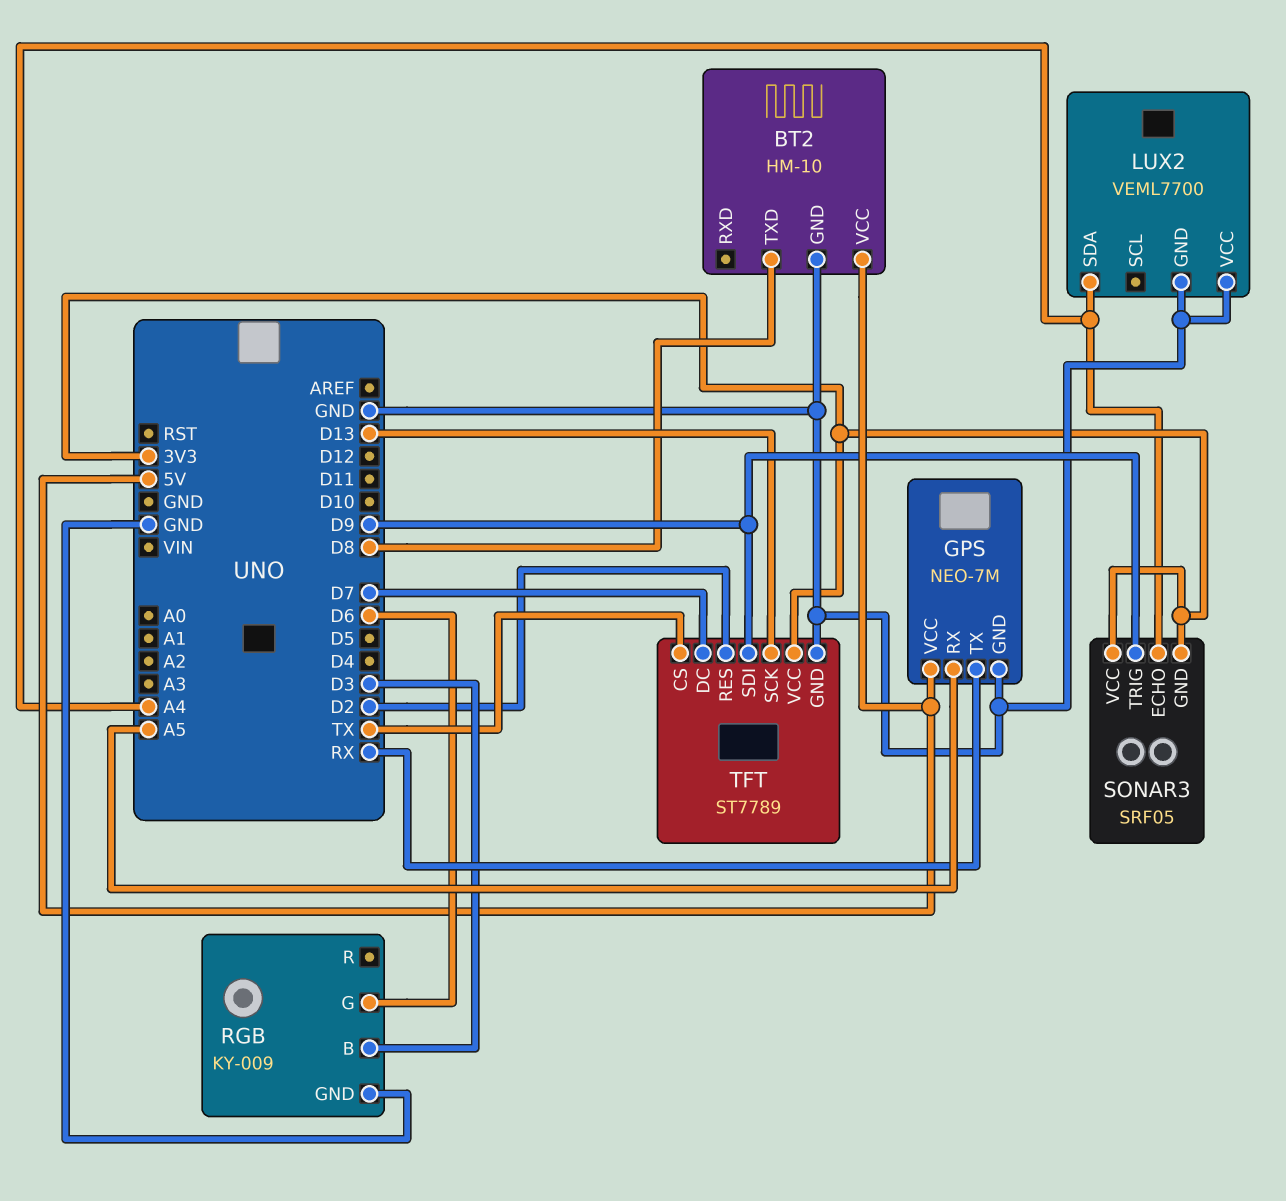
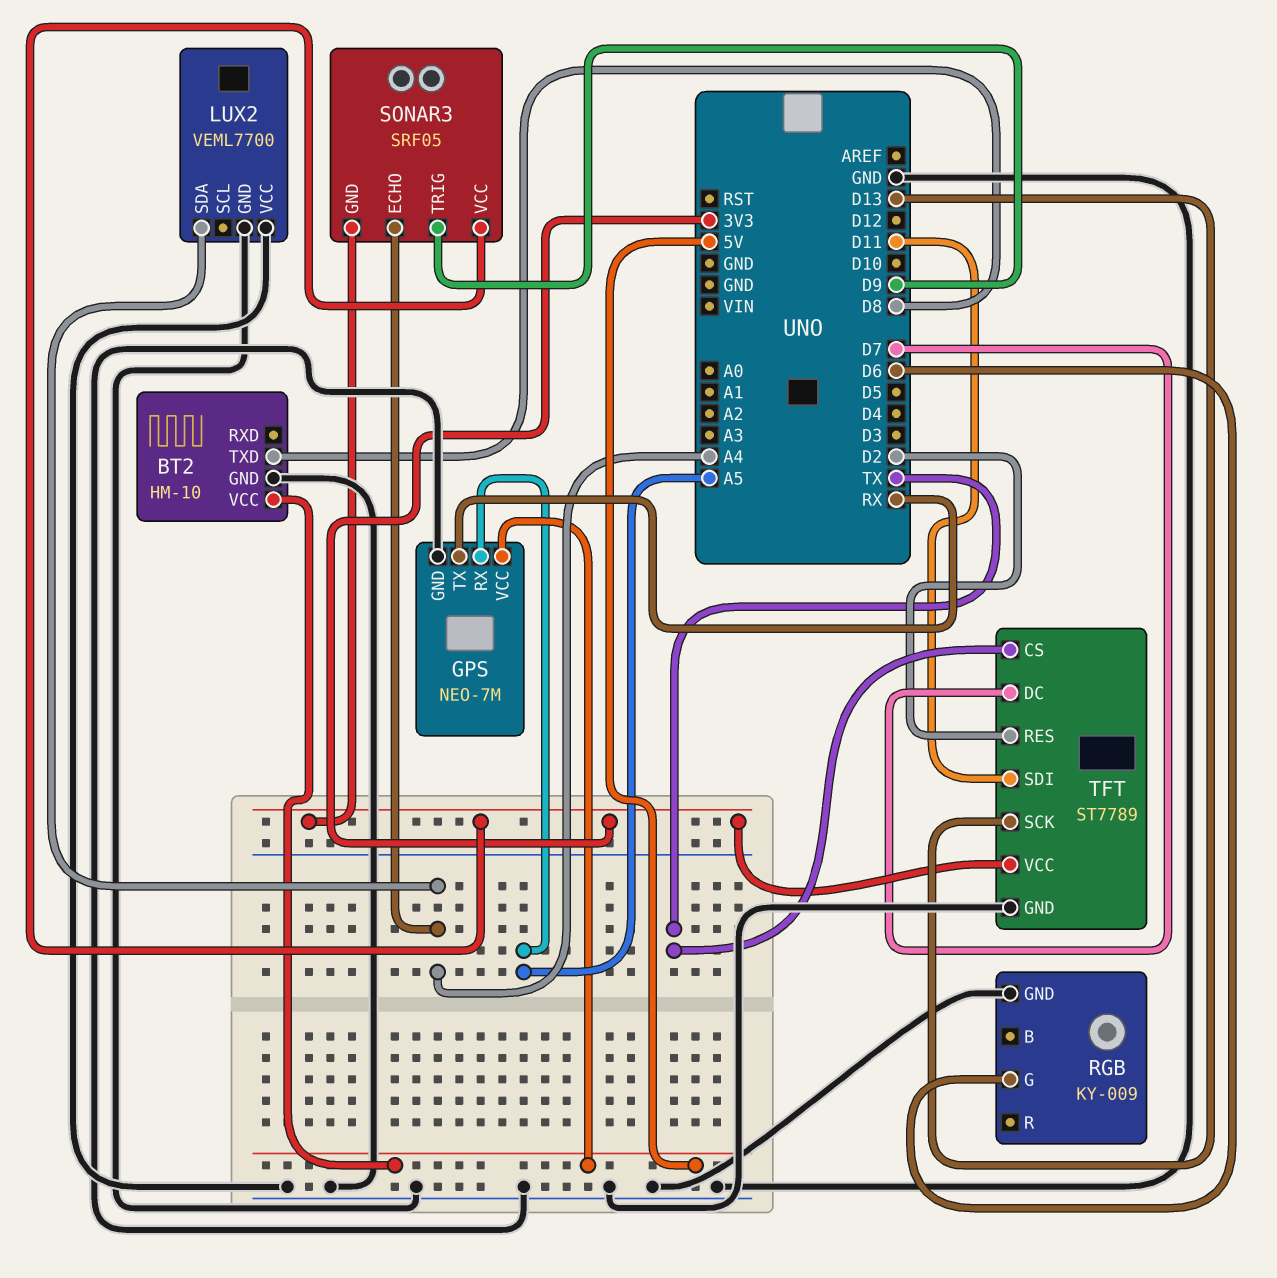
RGB pin B: D3 -> none
TFT pin SDI: D9 -> D11

